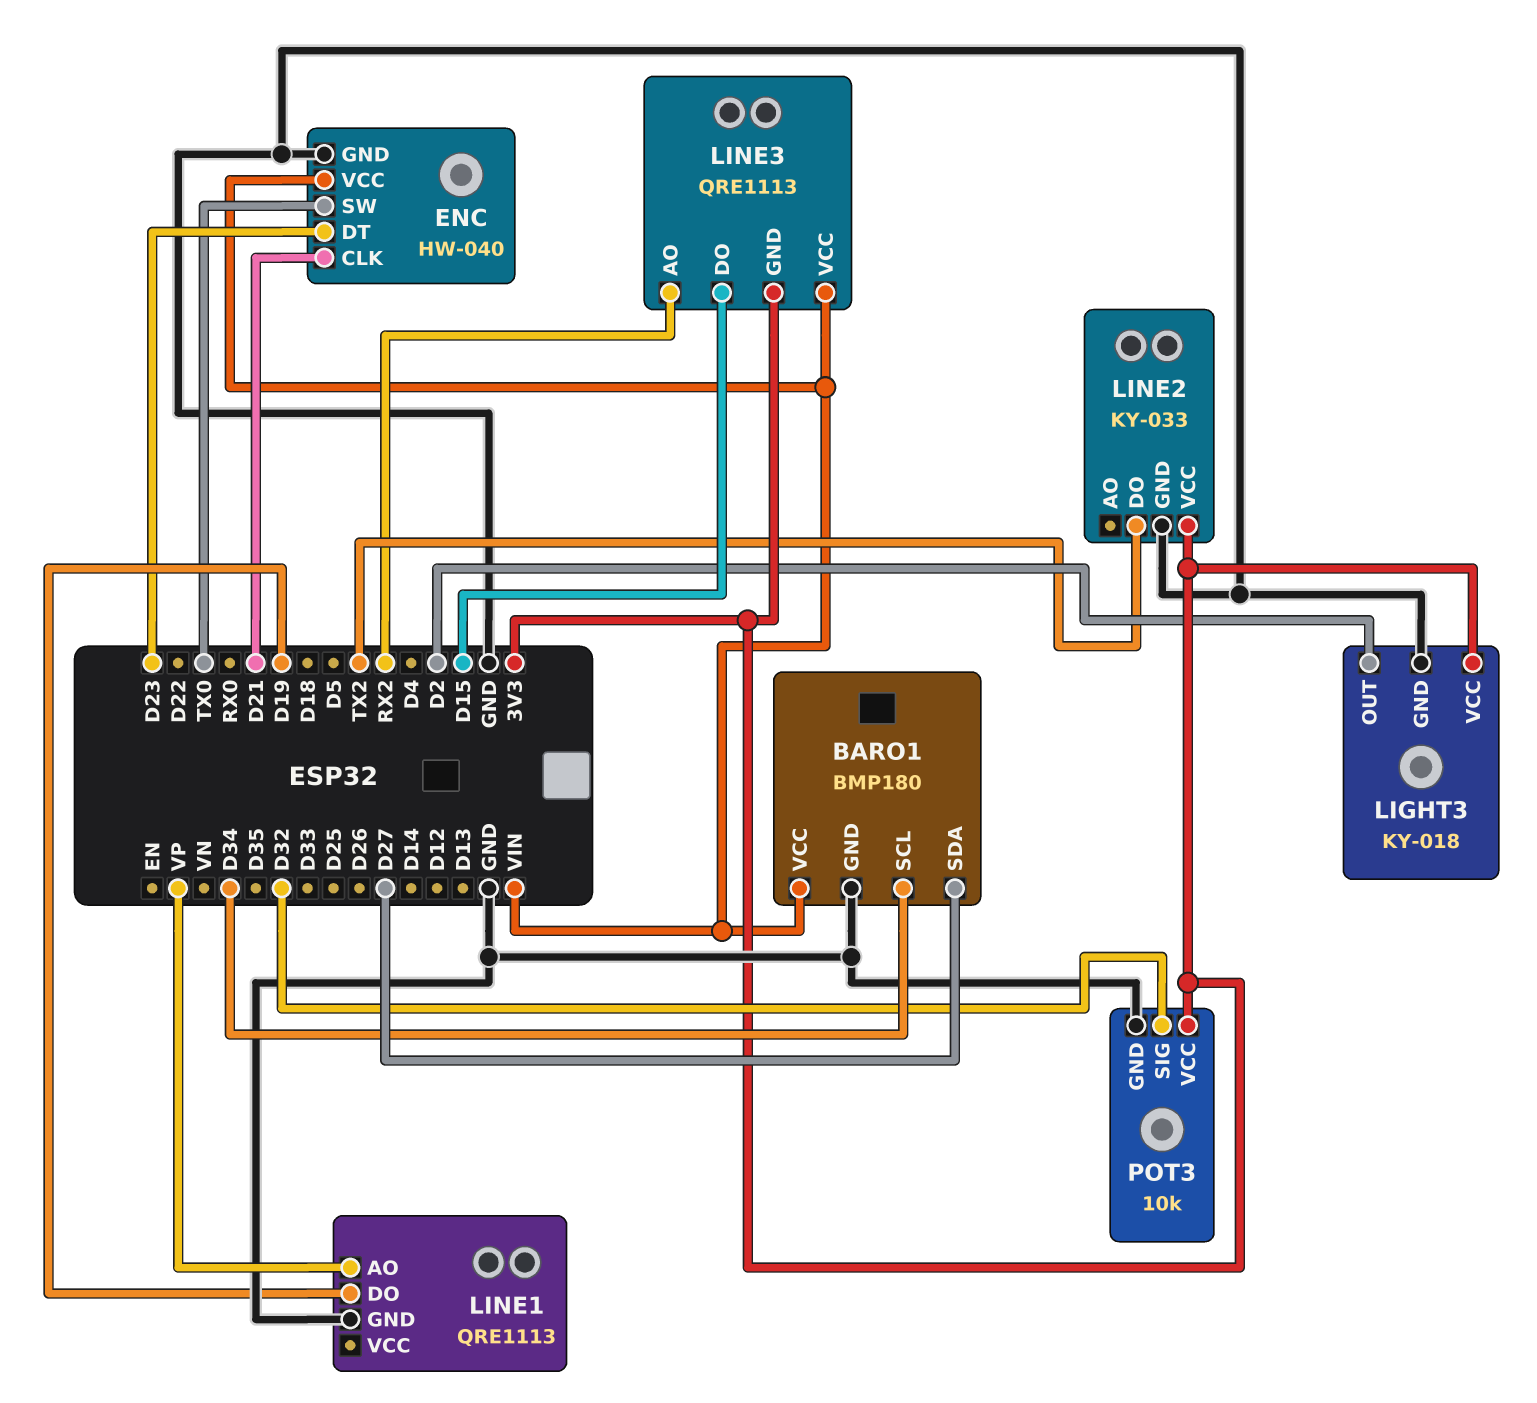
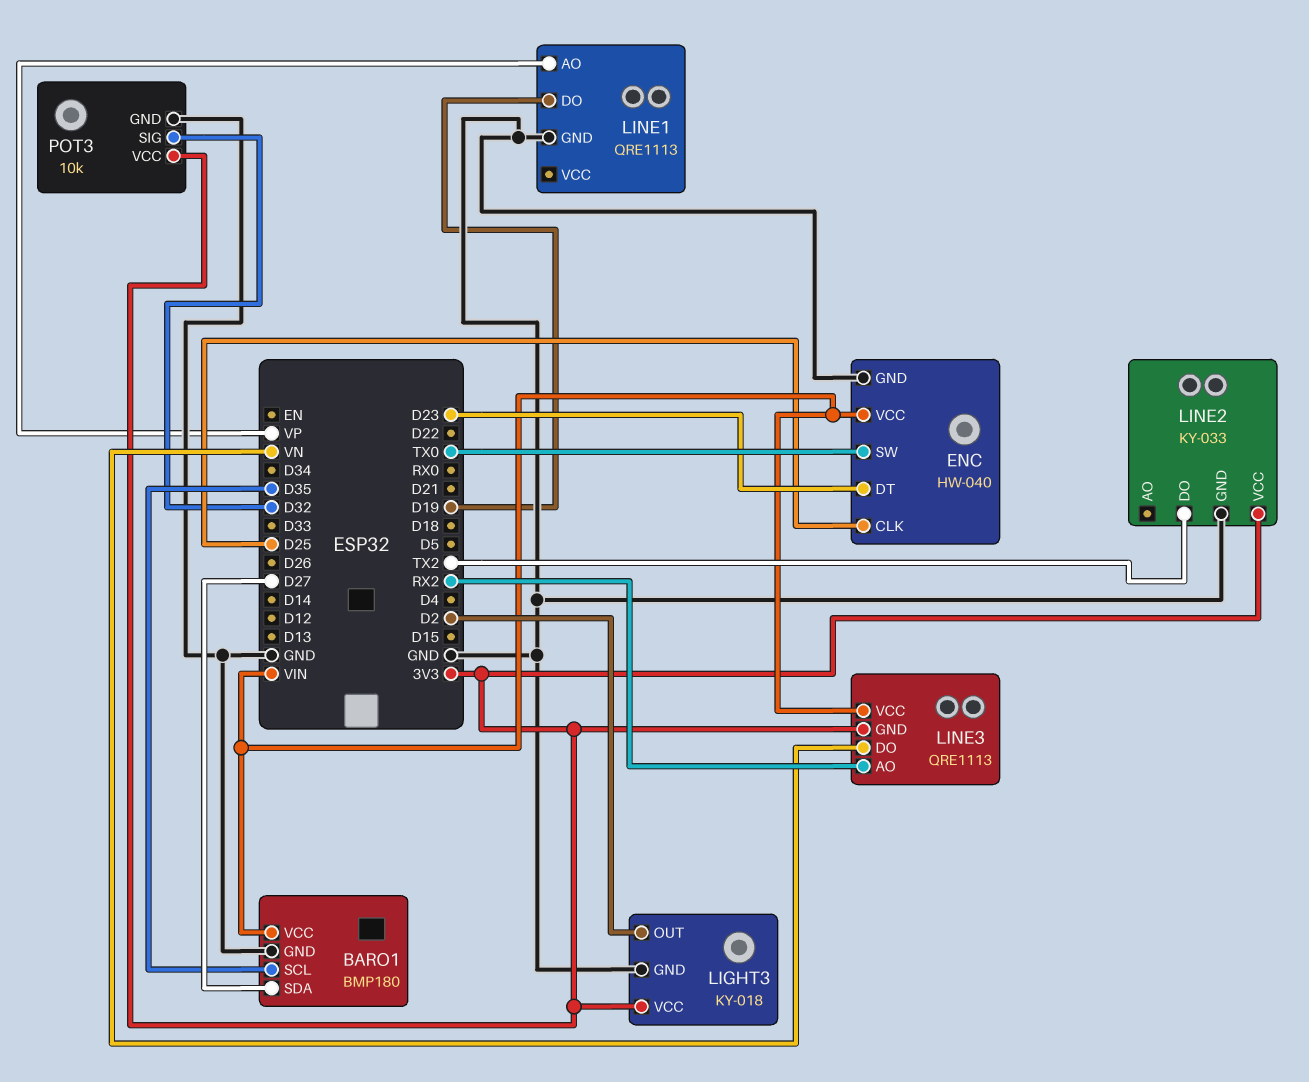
BARO1 pin SCL: D34 -> D35
ENC pin CLK: D21 -> D25
LINE3 pin DO: D15 -> VN

